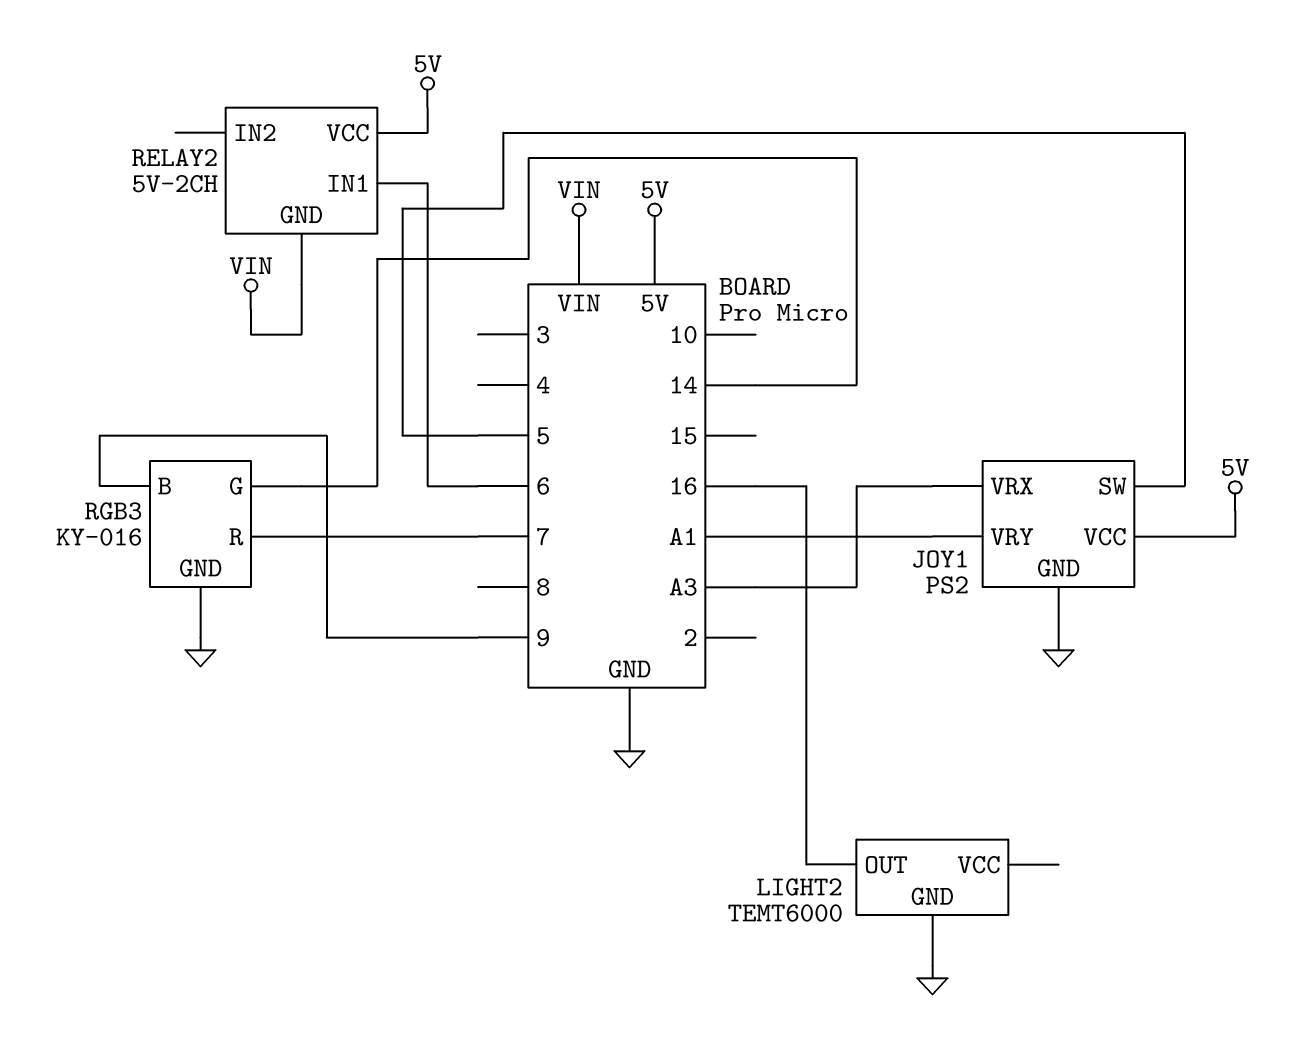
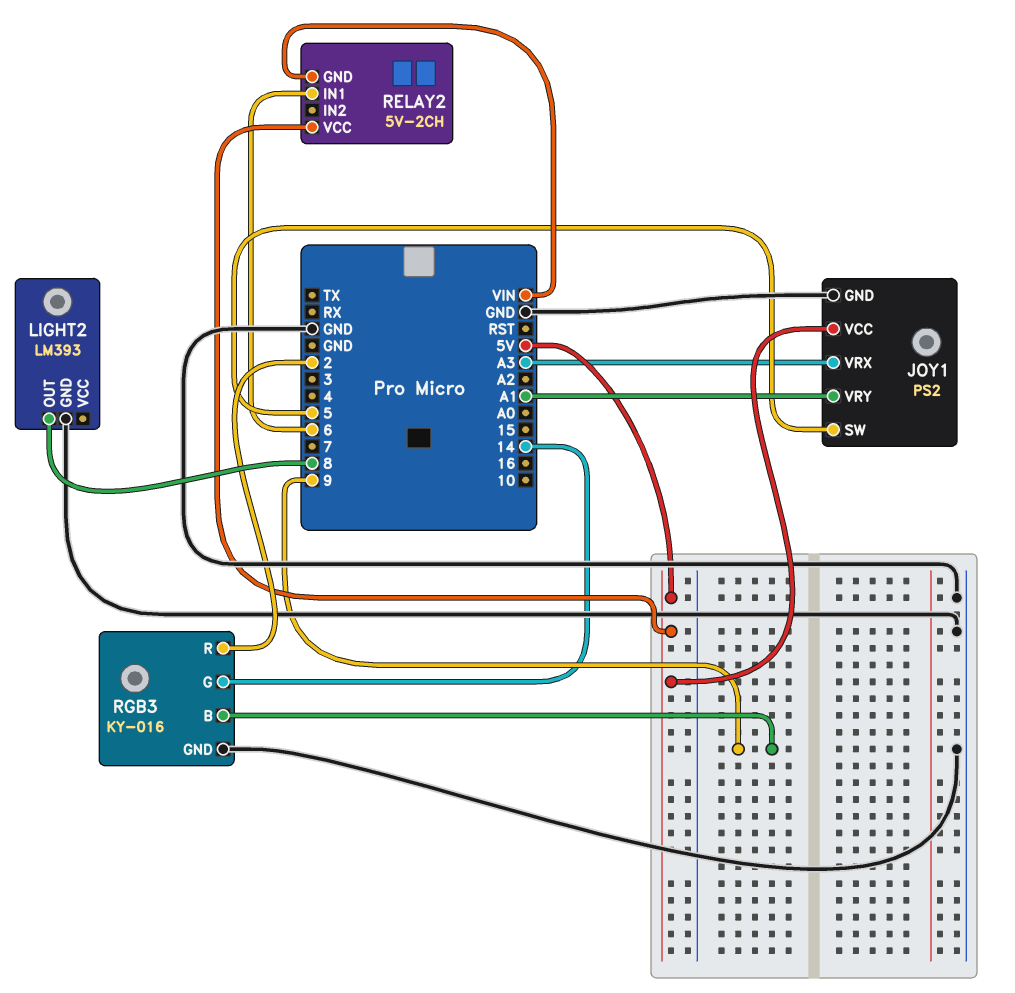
LIGHT2: TEMT6000 -> LM393
LIGHT2 pin OUT: 16 -> 8
RGB3 pin R: 7 -> 2

